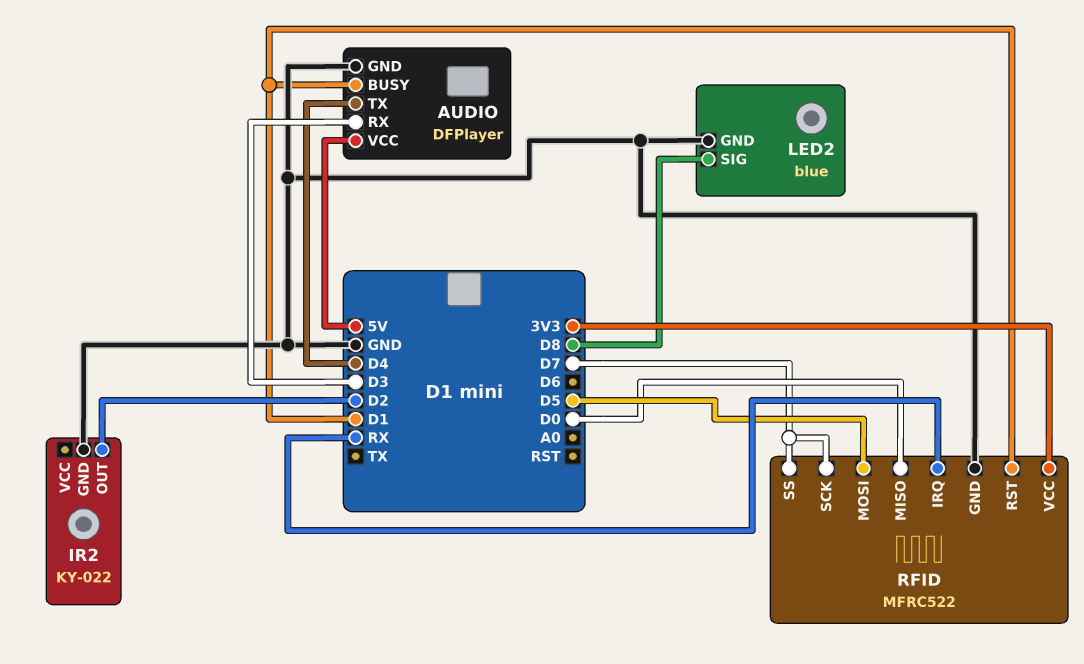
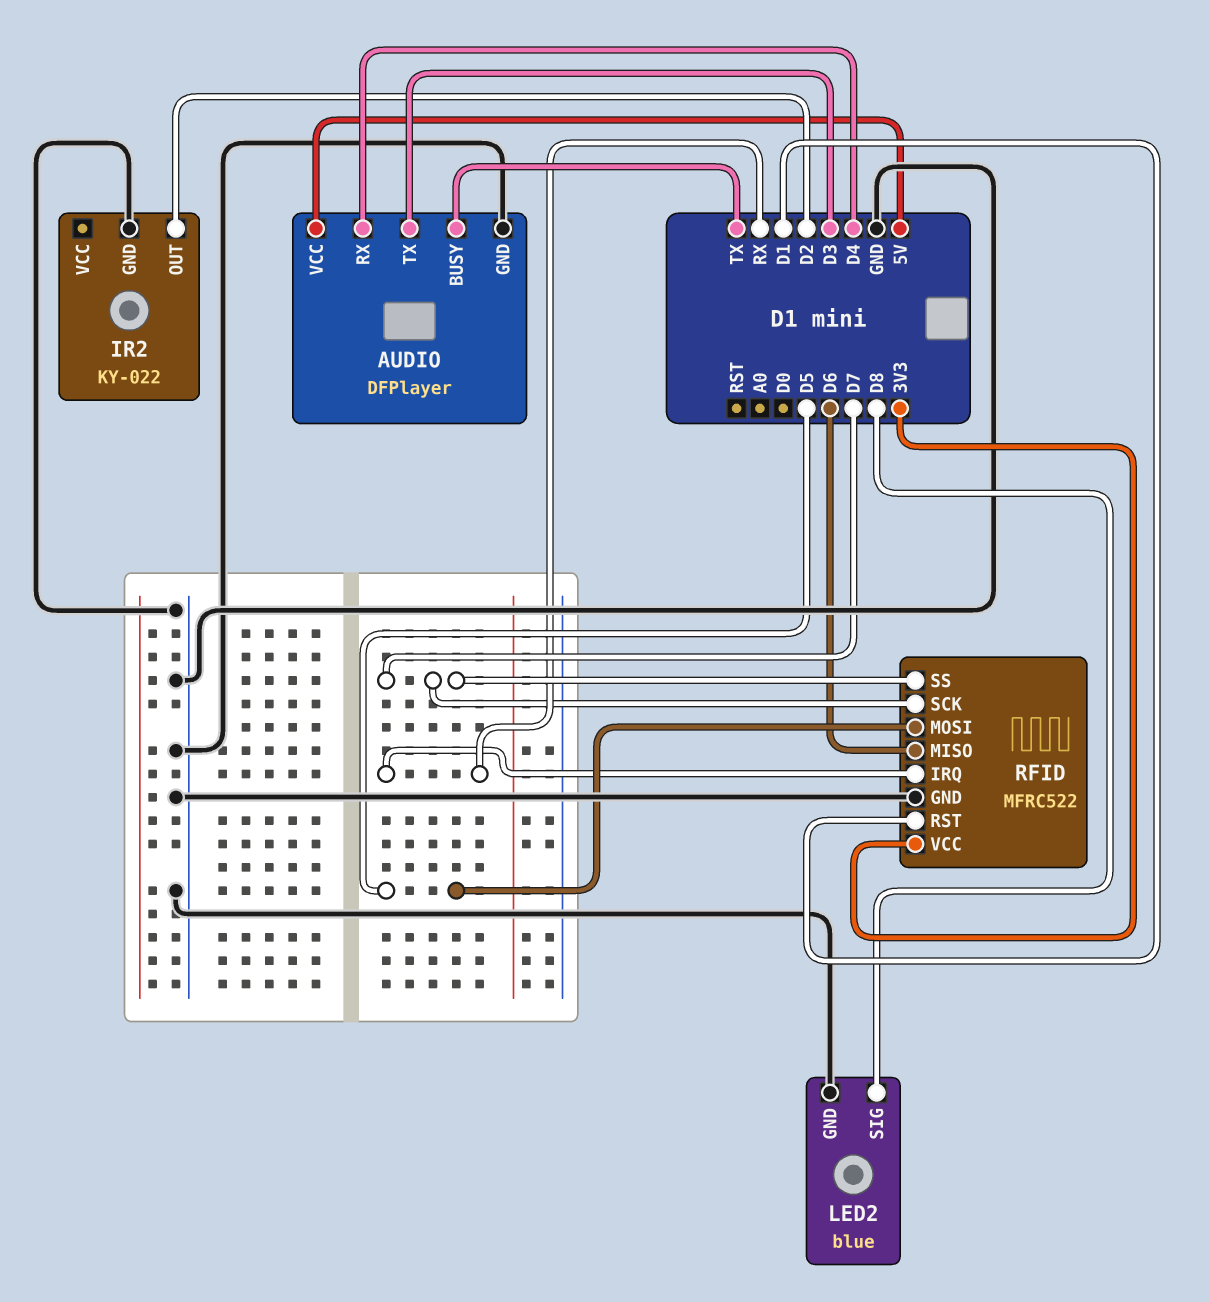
AUDIO pin BUSY: D1 -> TX
AUDIO pin RX: D3 -> D4
AUDIO pin TX: D4 -> D3
RFID pin MISO: D0 -> D6

